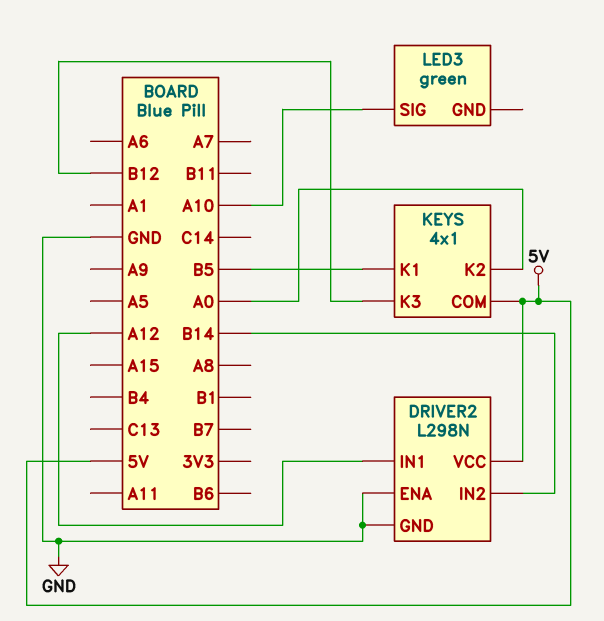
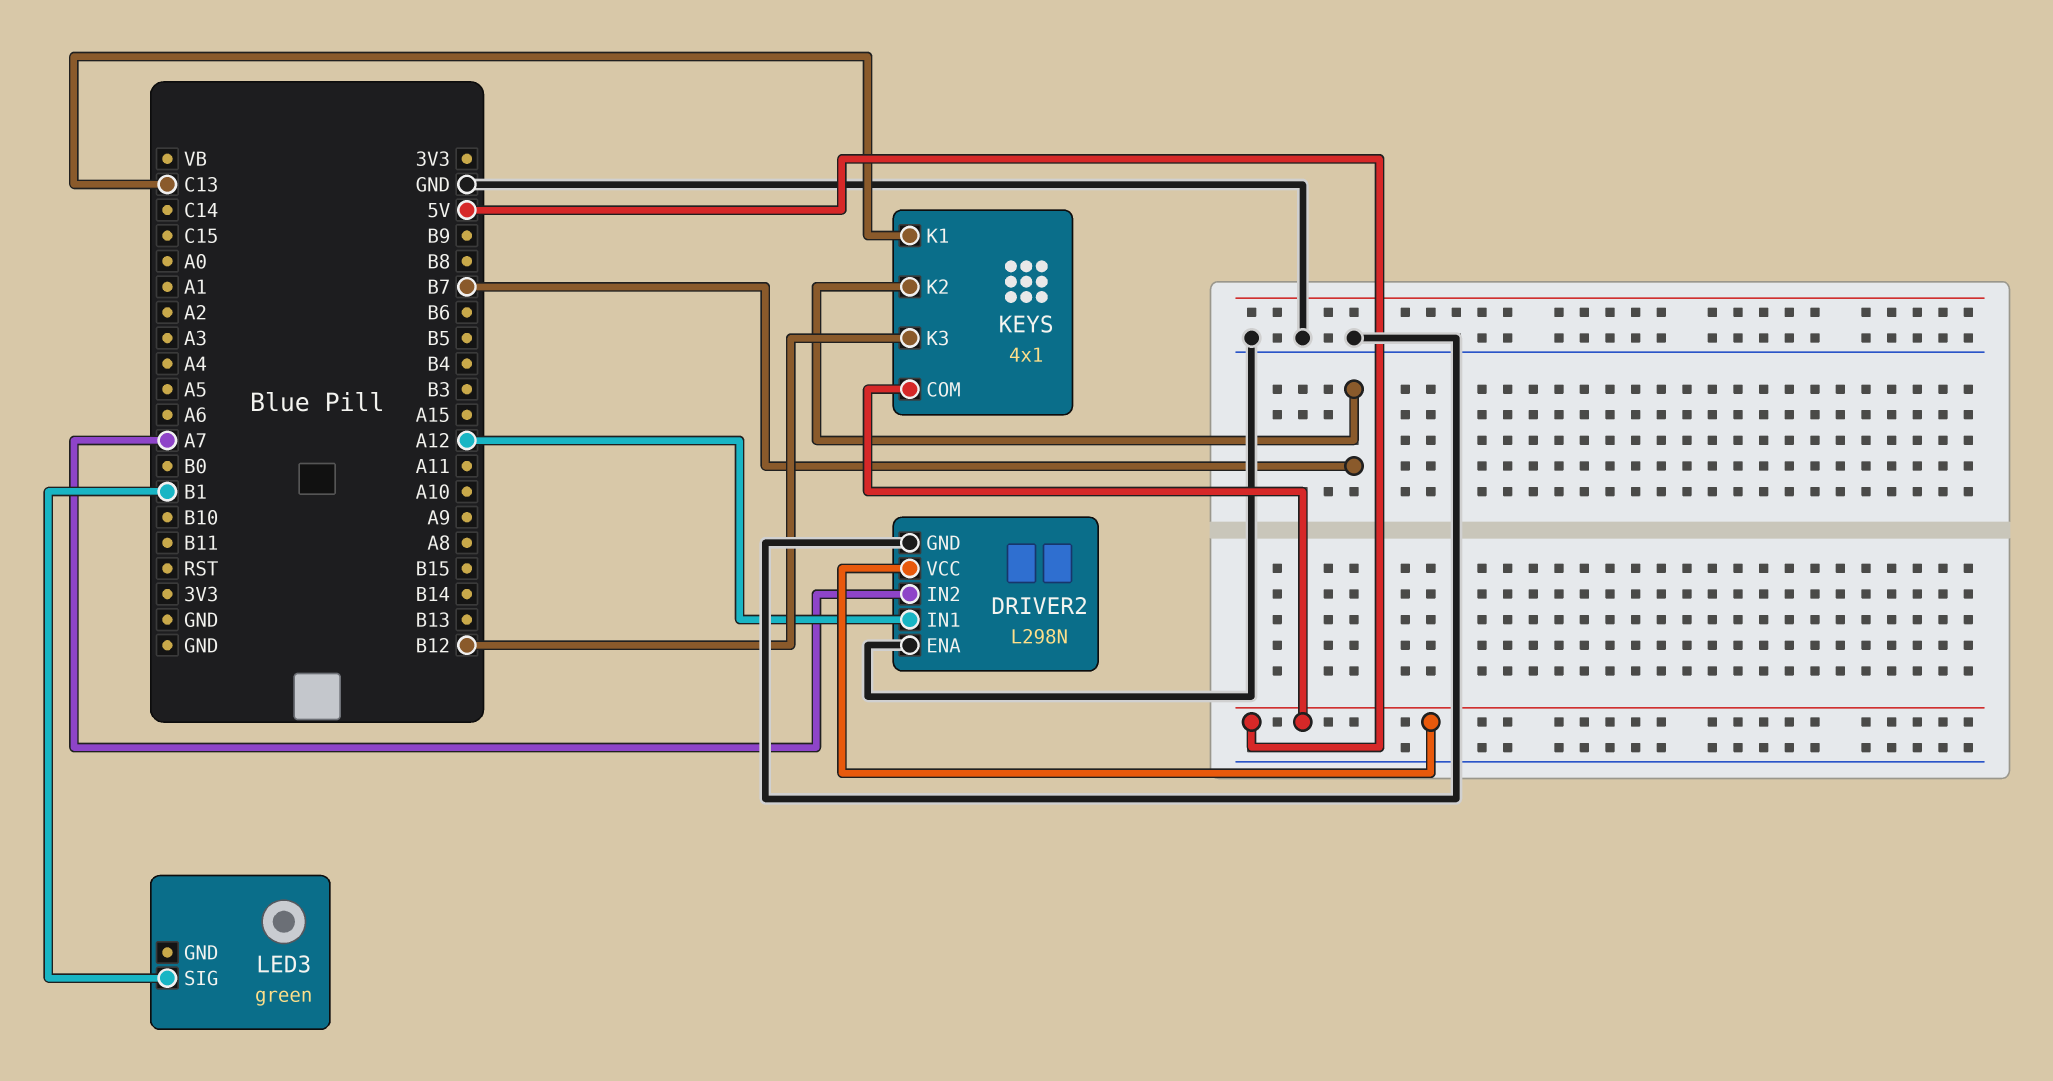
DRIVER2 pin IN2: B14 -> A7
KEYS pin K1: B5 -> C13
KEYS pin K2: A0 -> B7
LED3 pin SIG: A10 -> B1

